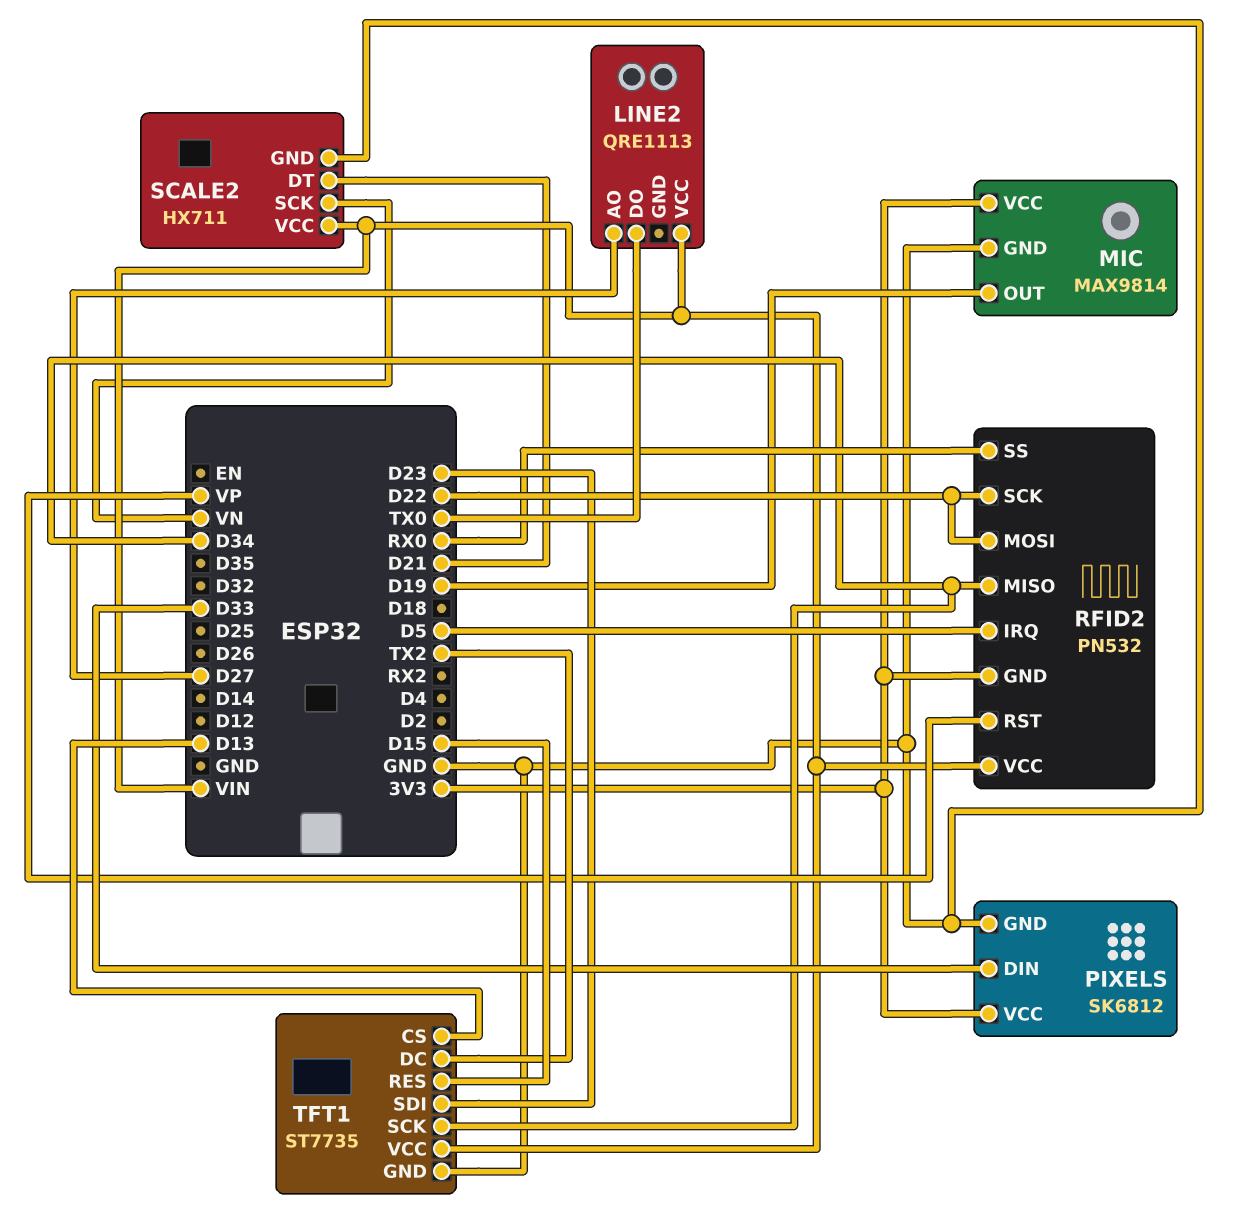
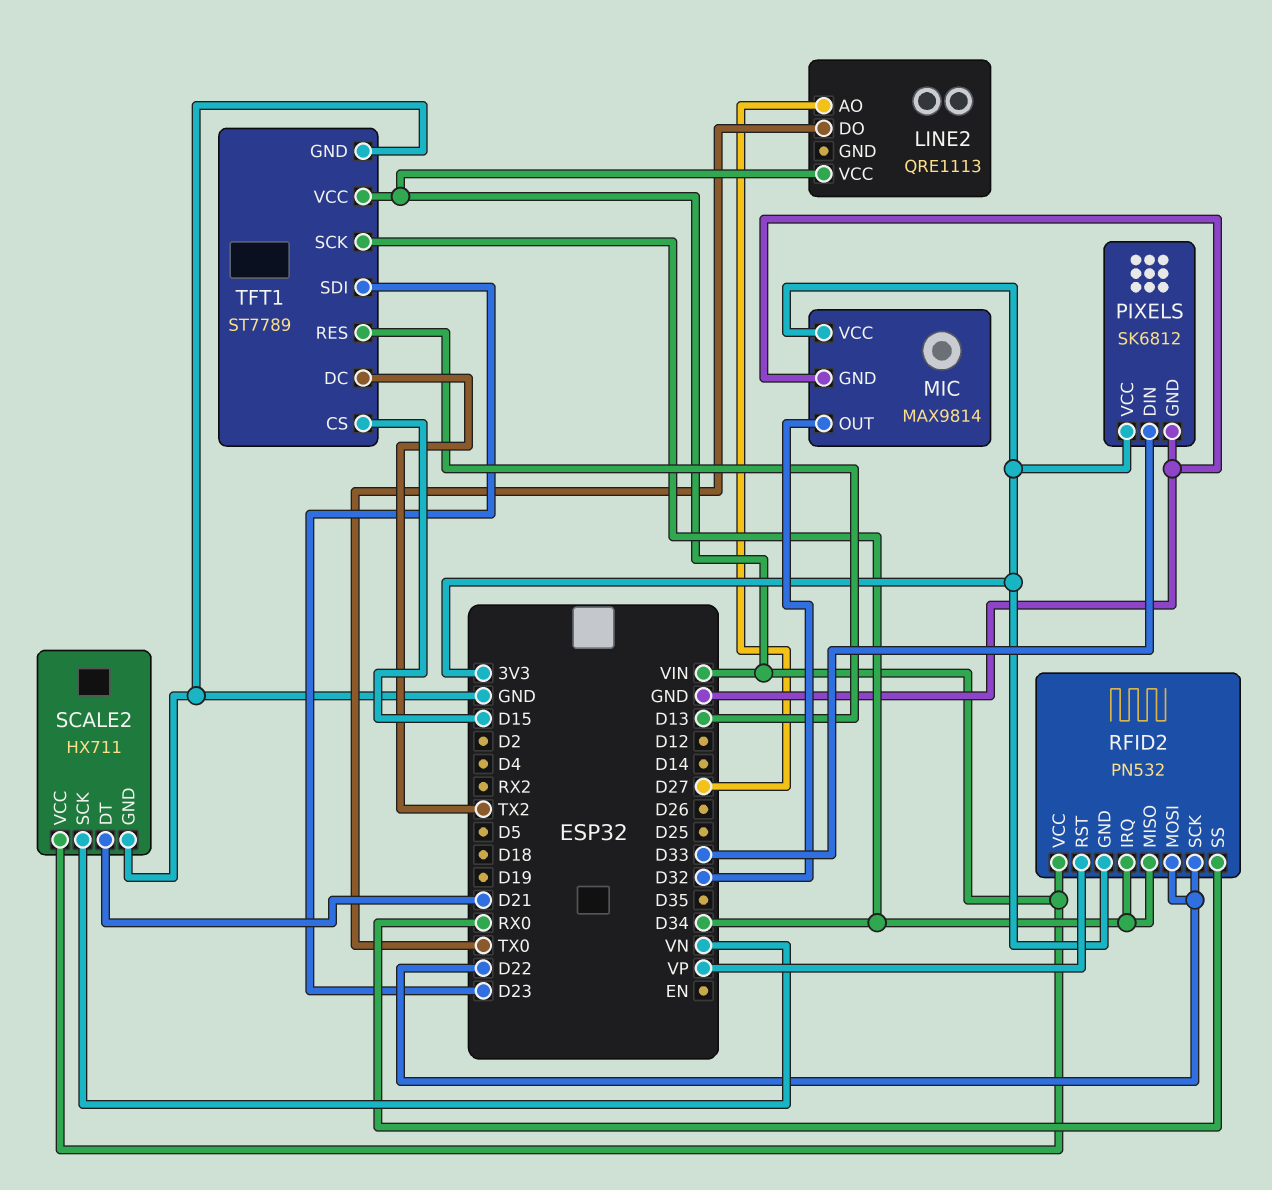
MIC pin OUT: D19 -> D32
RFID2 pin IRQ: D5 -> D34
TFT1: ST7735 -> ST7789
TFT1 pin CS: D13 -> D15
TFT1 pin RES: D15 -> D13

